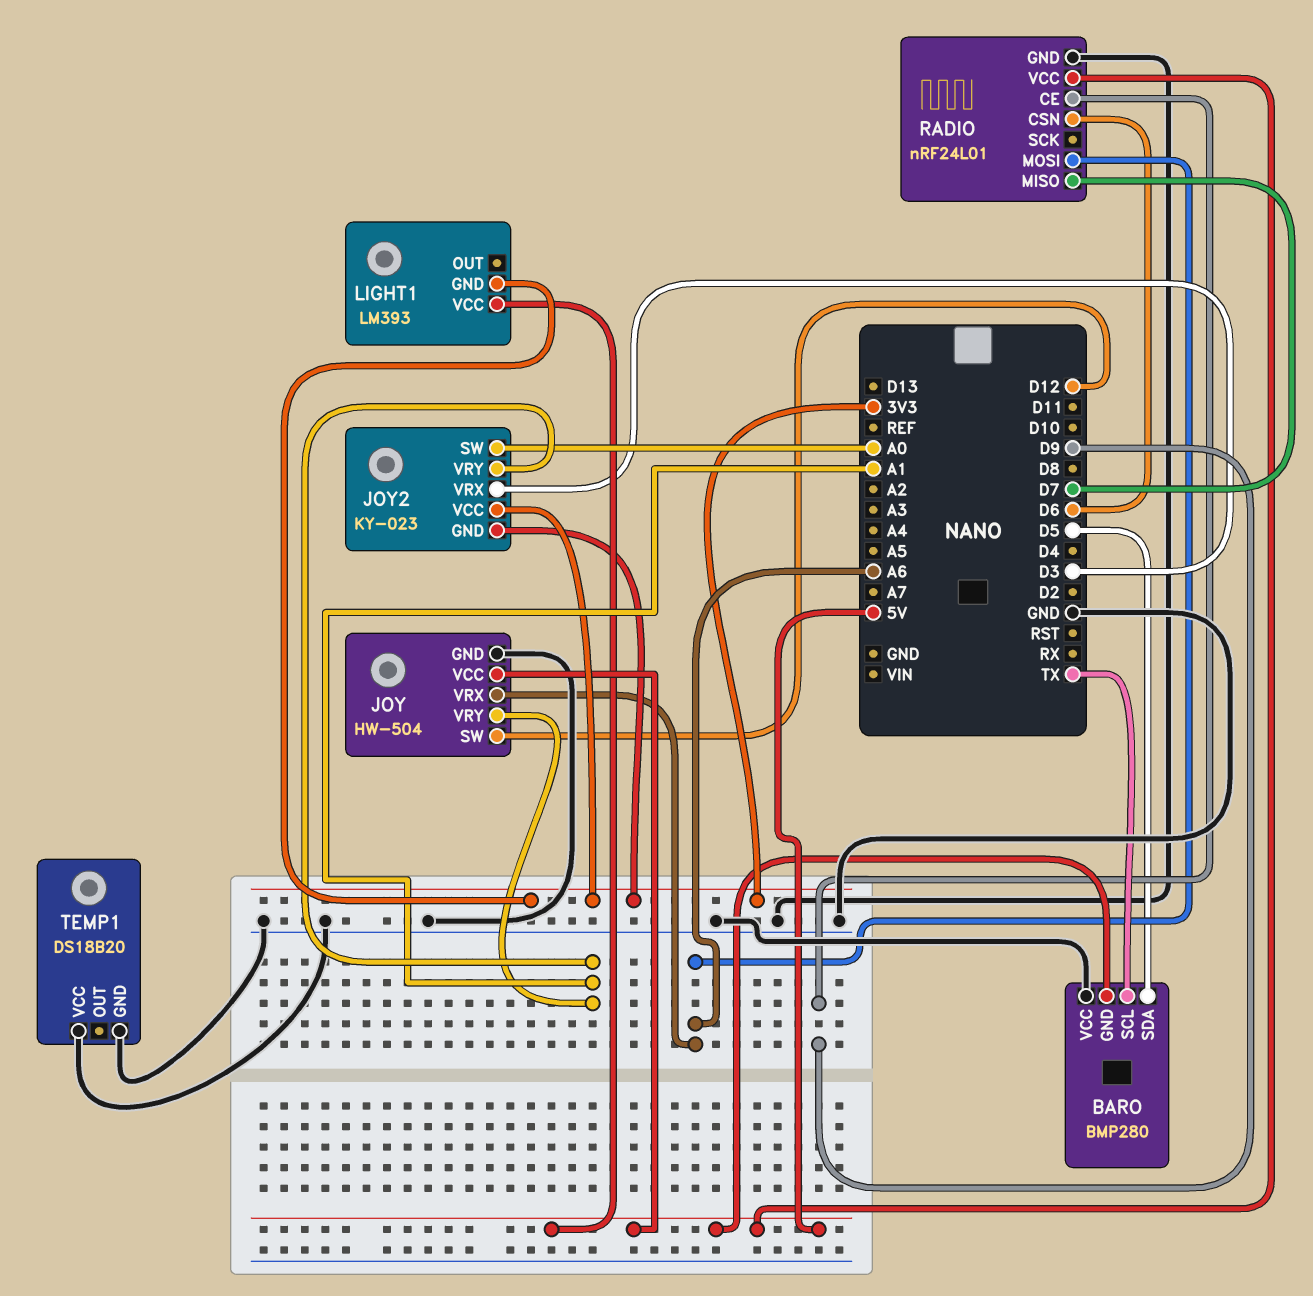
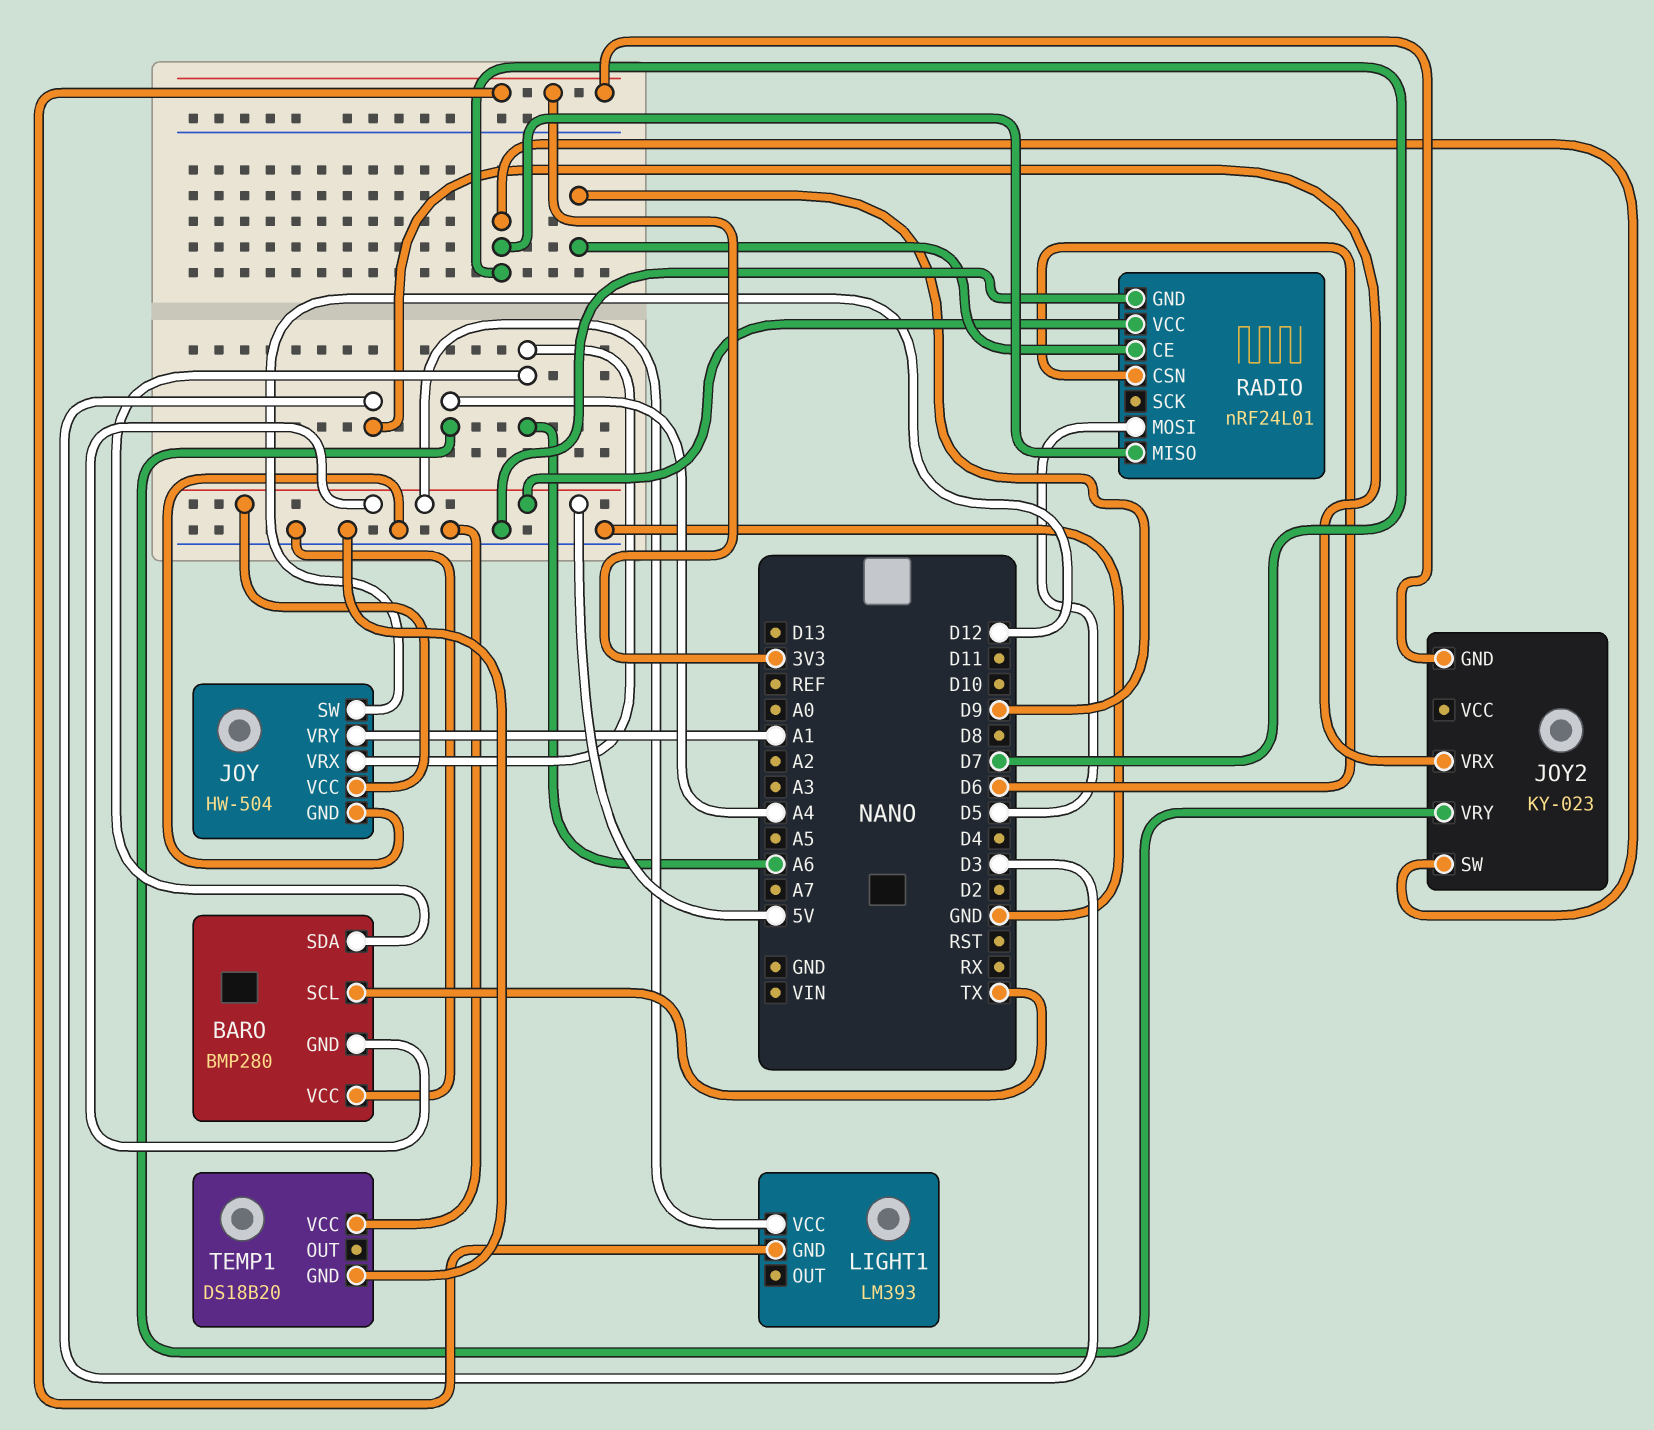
BARO pin SDA: D5 -> A6
JOY2 pin SW: A0 -> D7
JOY2 pin VCC: 3V3 -> none
JOY2 pin VRY: A1 -> A4
RADIO pin MOSI: A6 -> D5

